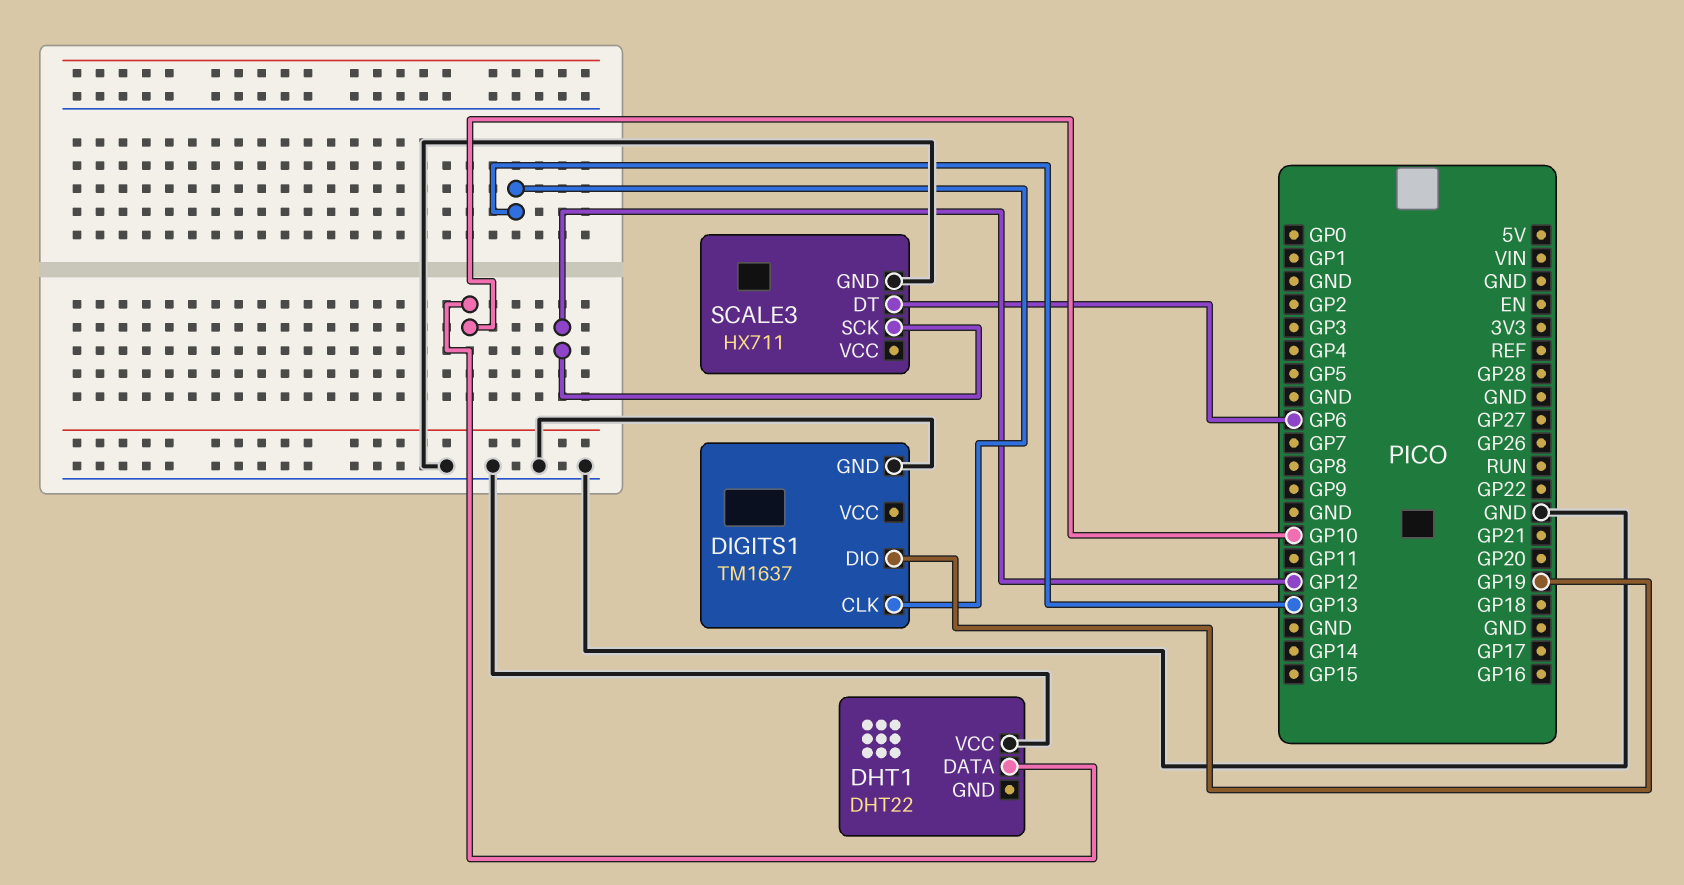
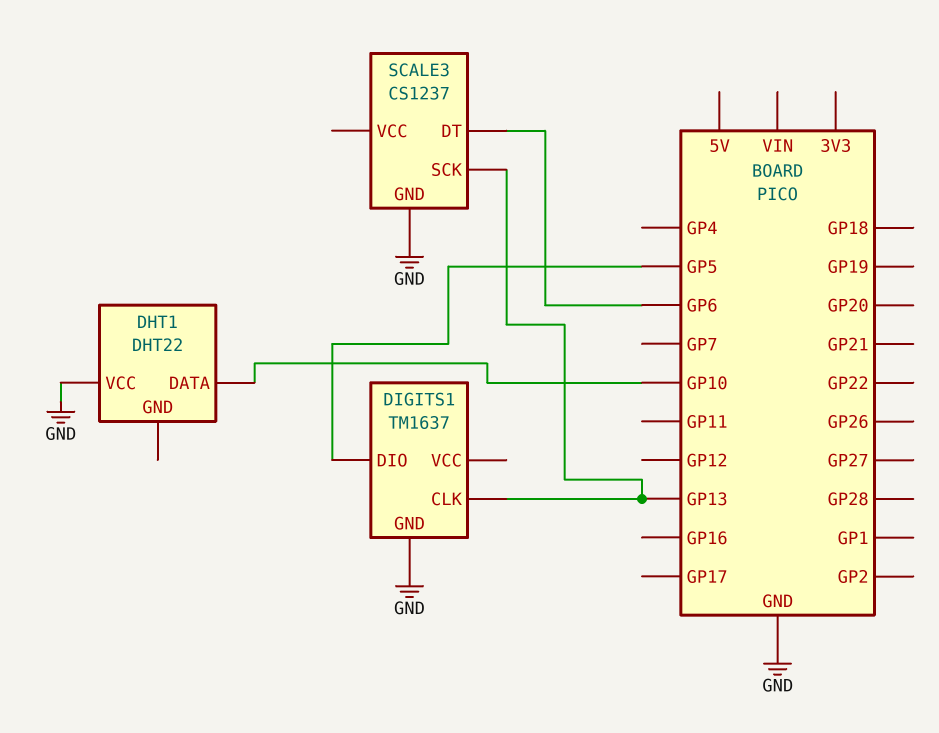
DIGITS1 pin DIO: GP19 -> GP5
SCALE3: HX711 -> CS1237
SCALE3 pin SCK: GP12 -> GP13

